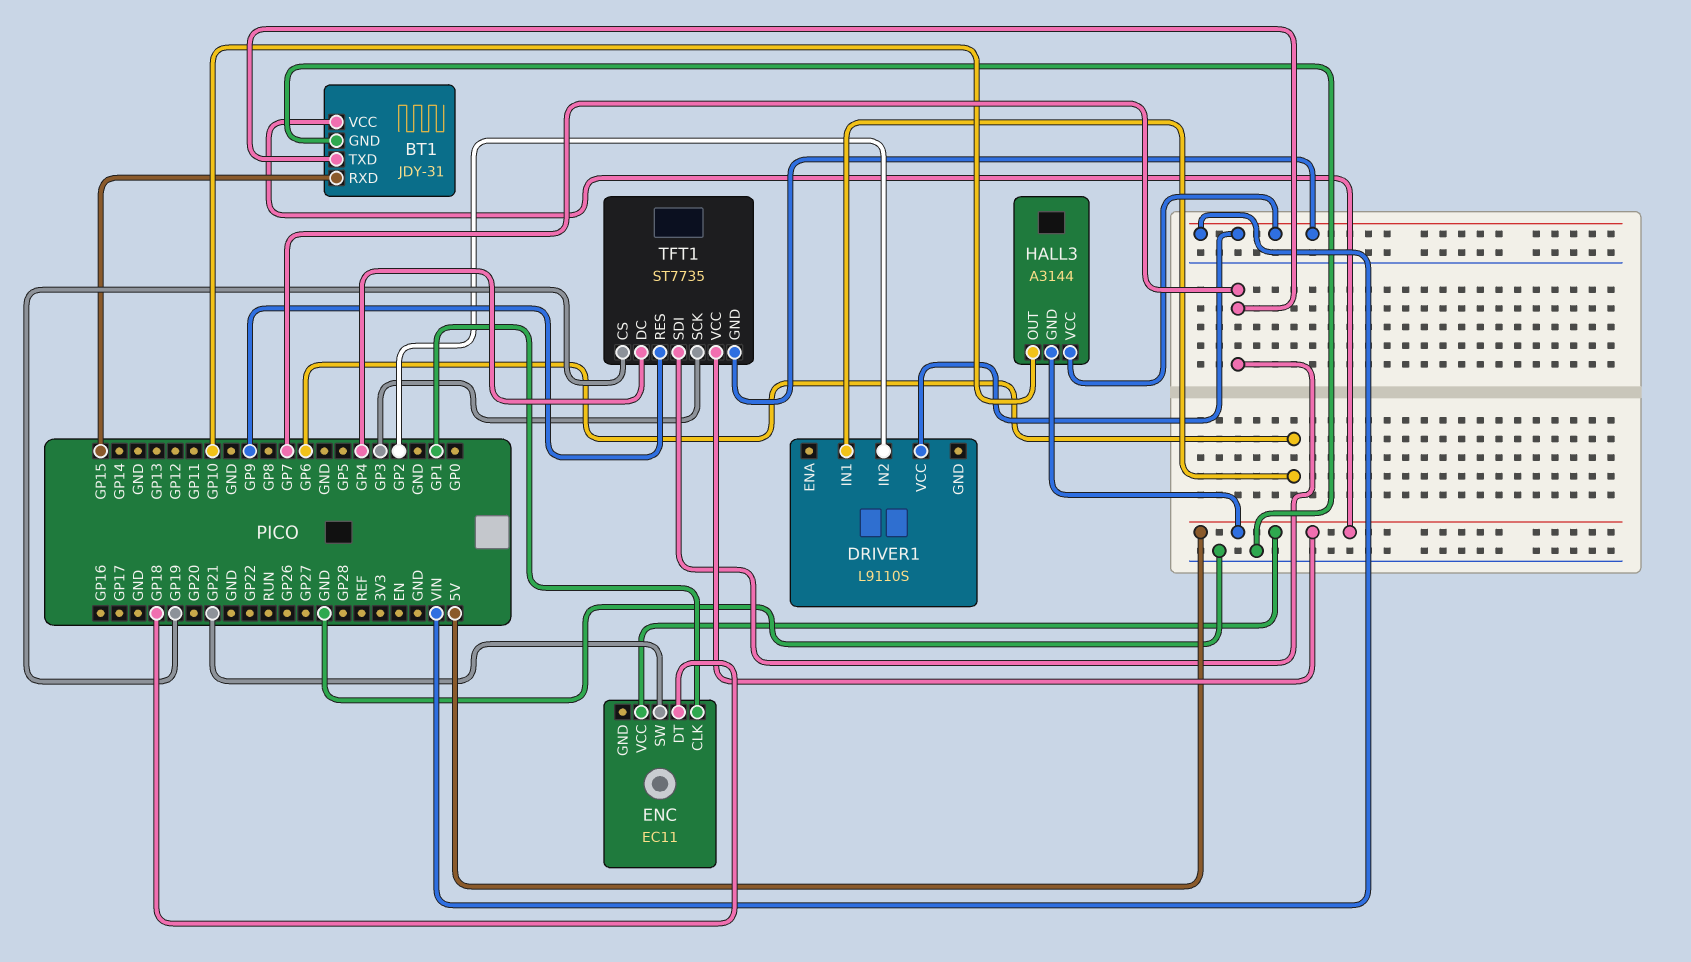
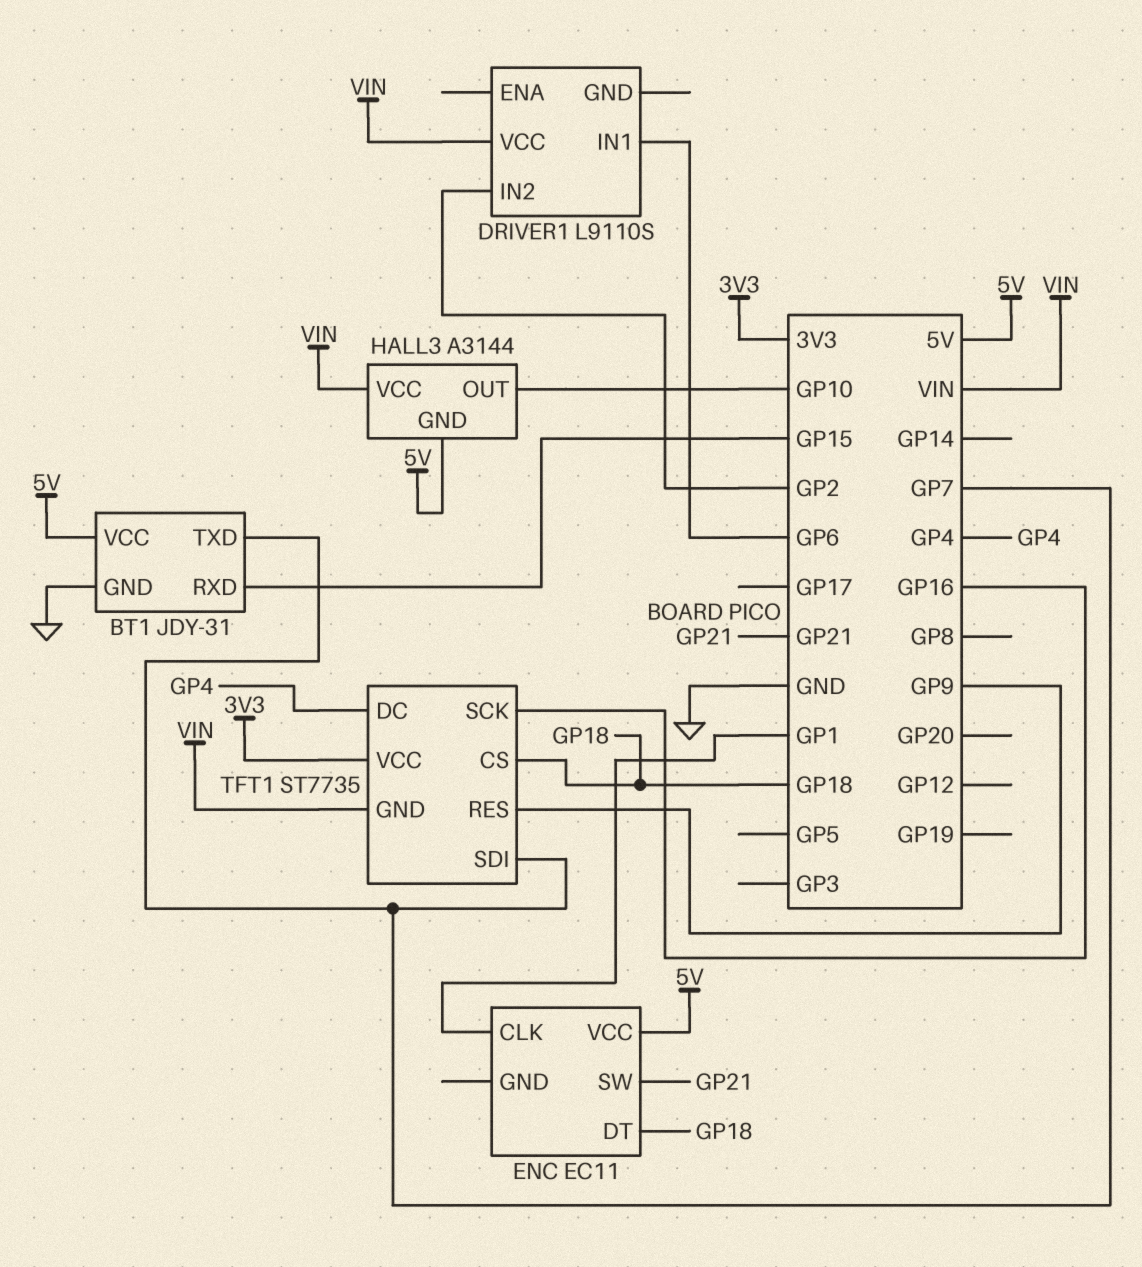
TFT1 pin CS: GP19 -> GP18
TFT1 pin SCK: GP3 -> GP16
TFT1 pin VCC: 5V -> 3V3

